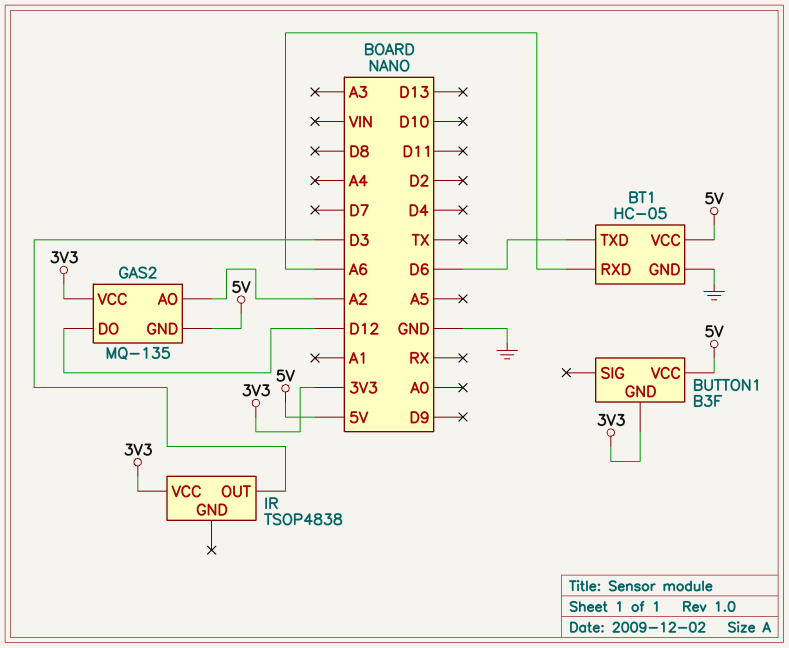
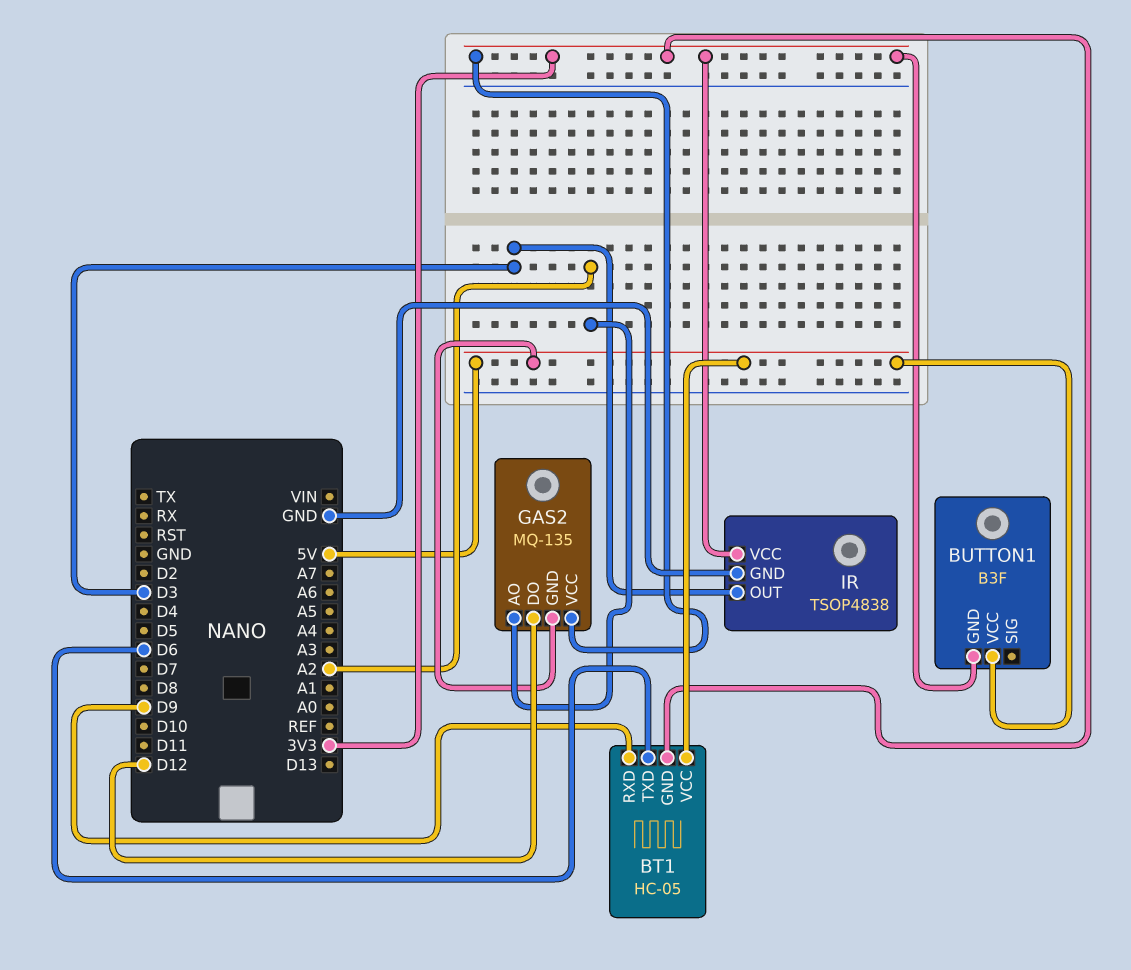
BT1 pin GND: GND -> 3V3
BT1 pin RXD: A6 -> D9
IR pin GND: none -> GND

